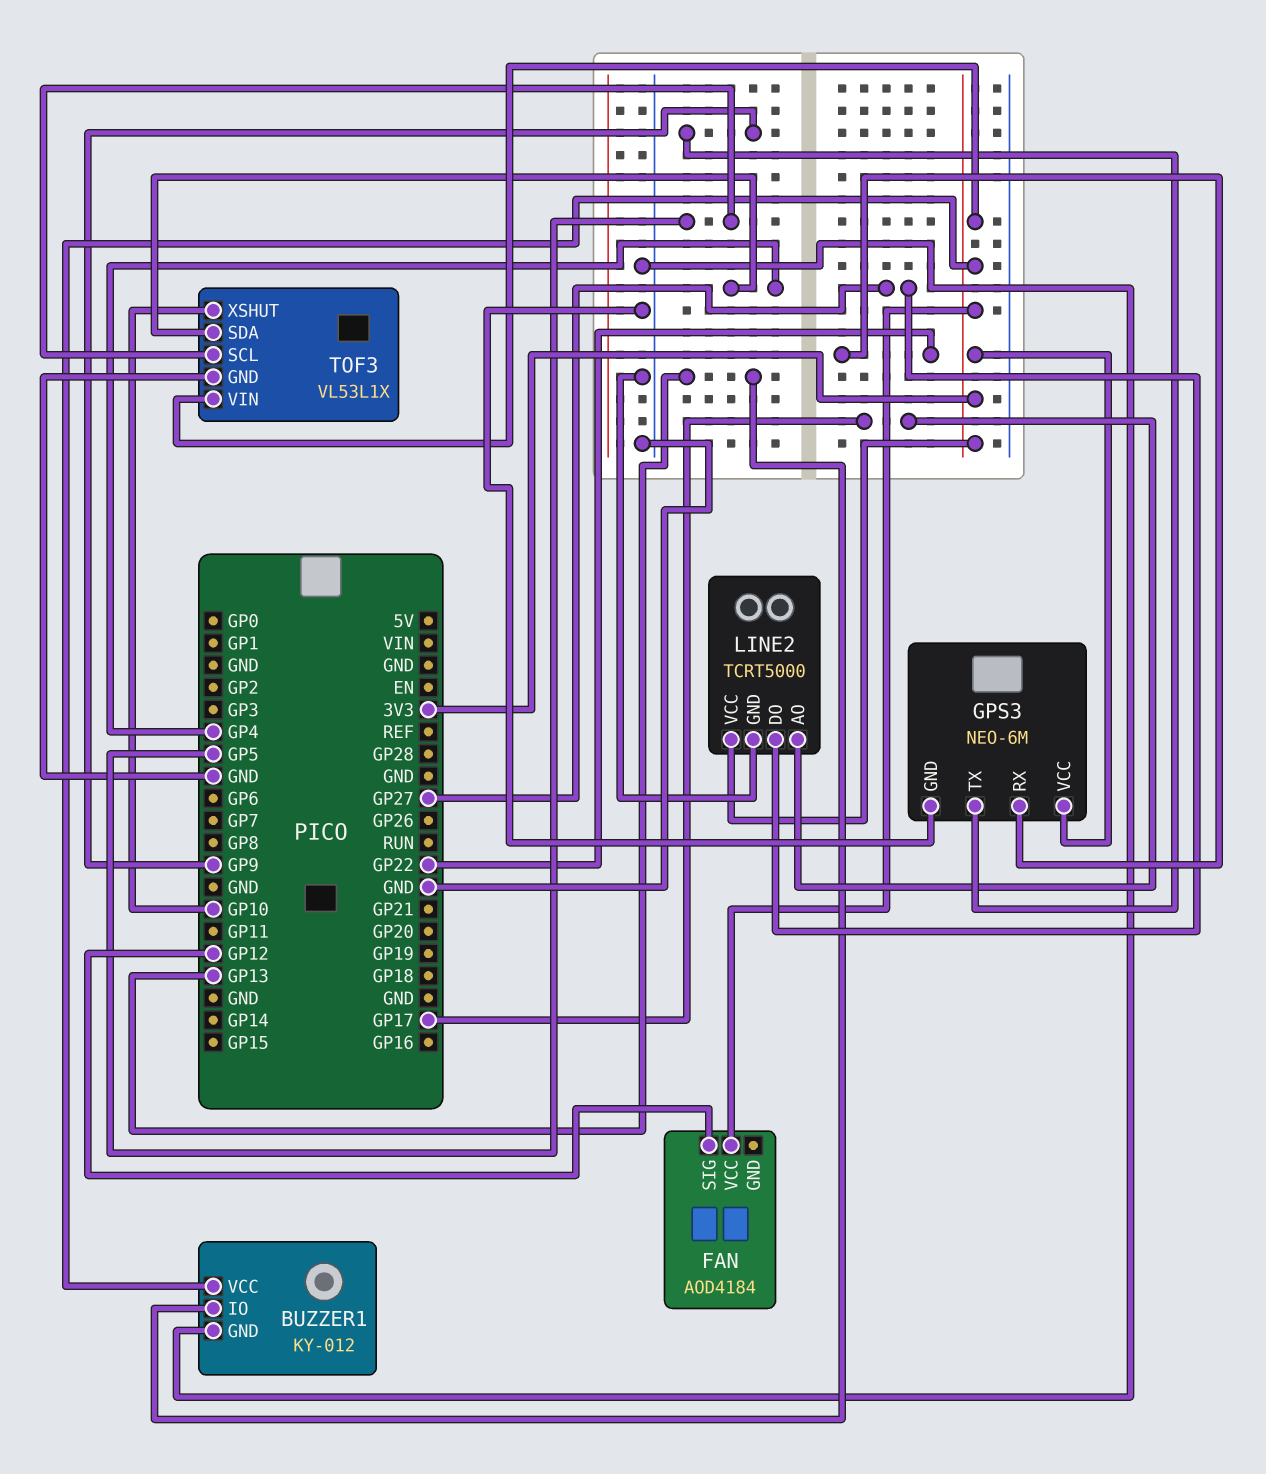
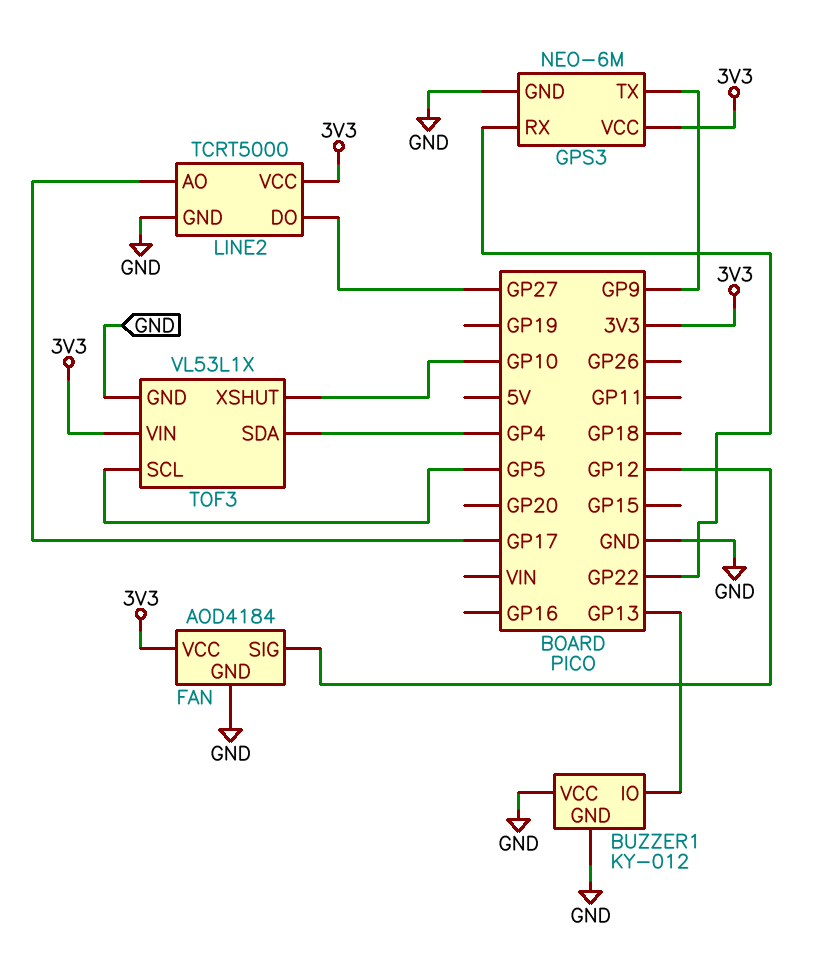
BUZZER1 pin VCC: 3V3 -> GND
FAN pin GND: none -> GND

